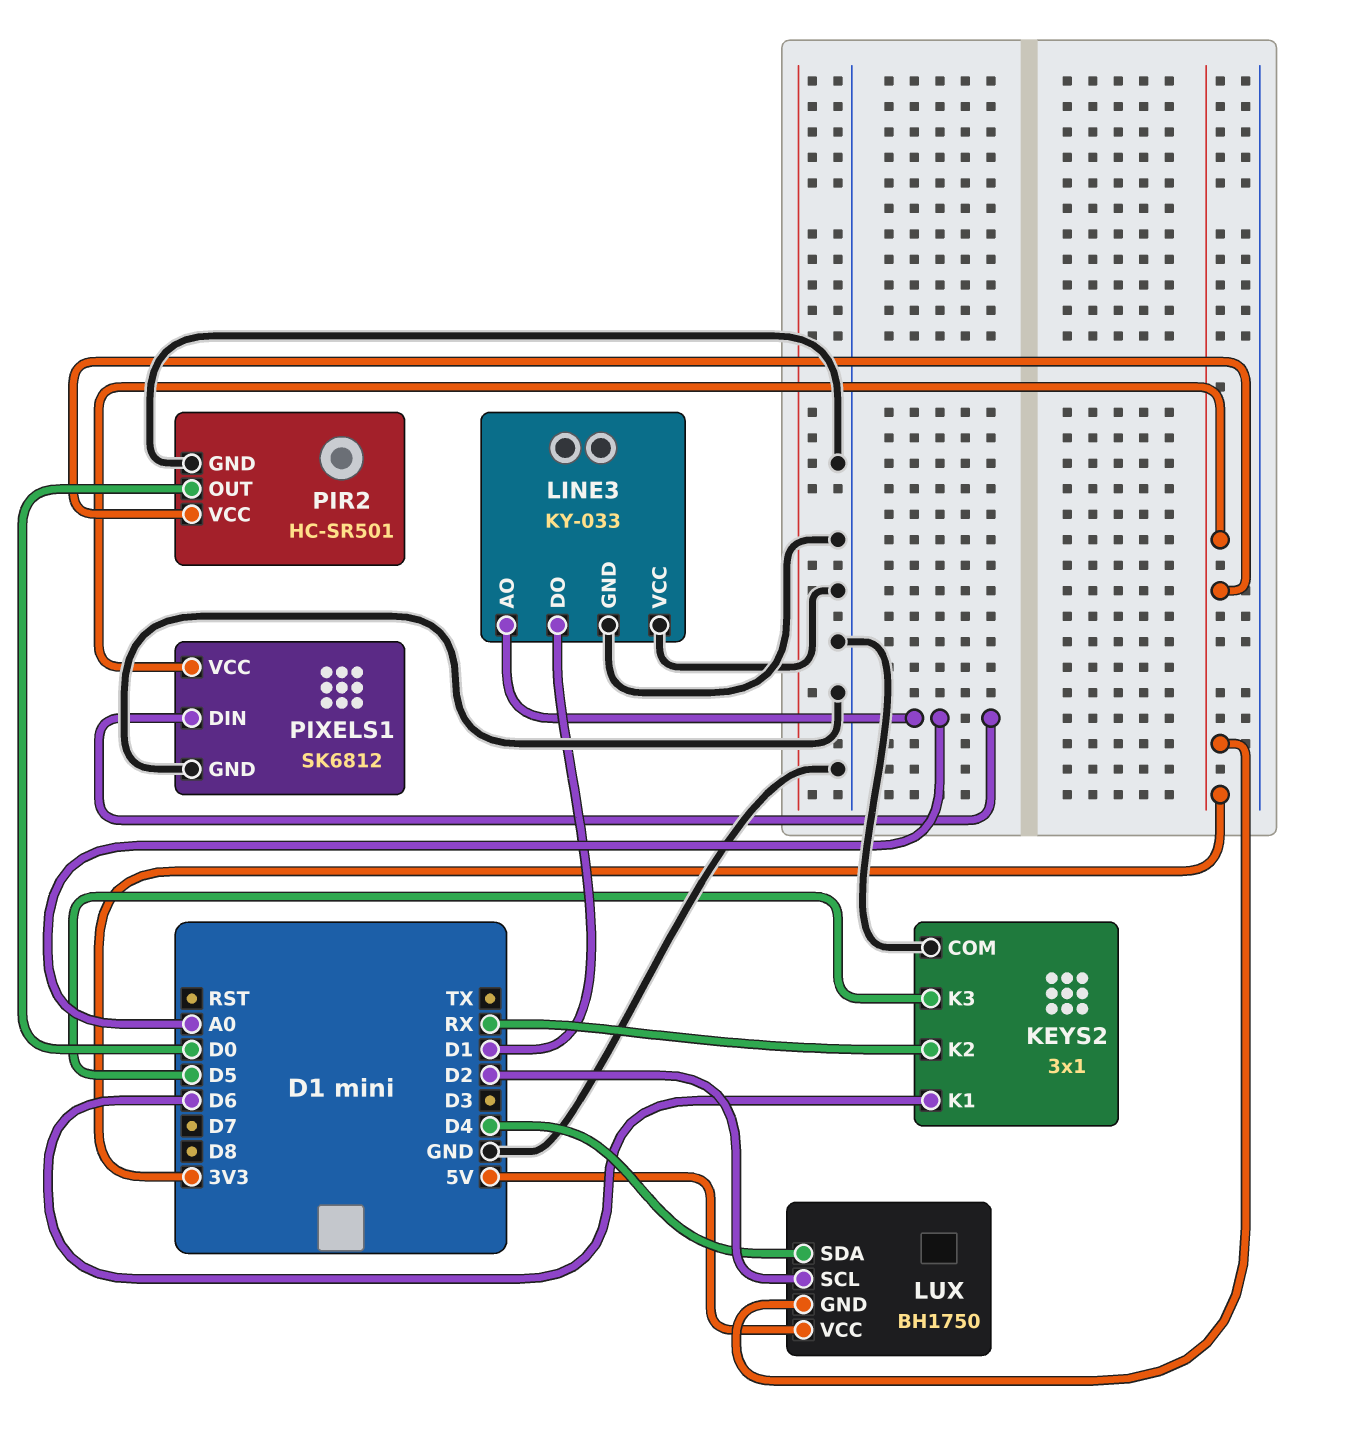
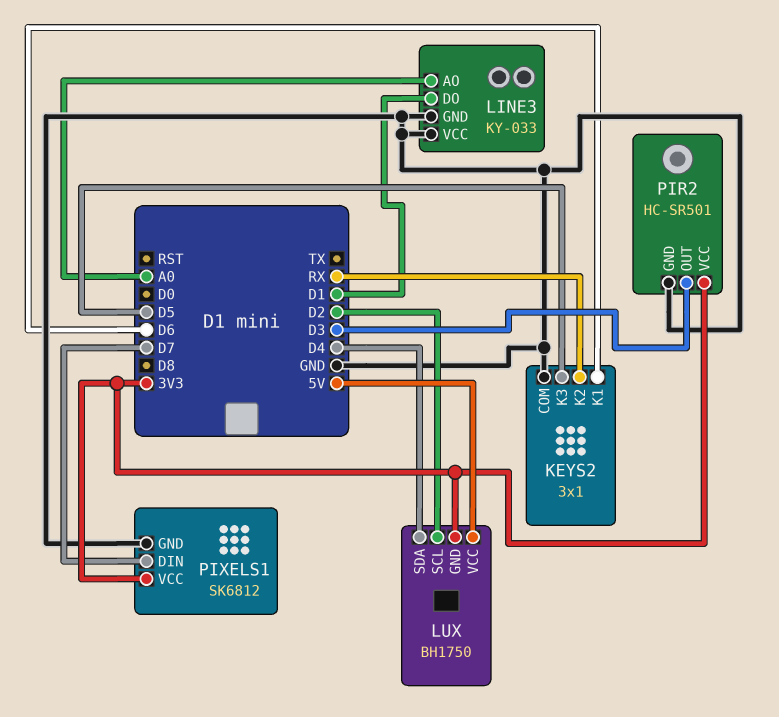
PIR2 pin OUT: D0 -> D3
PIXELS1 pin DIN: A0 -> D7

